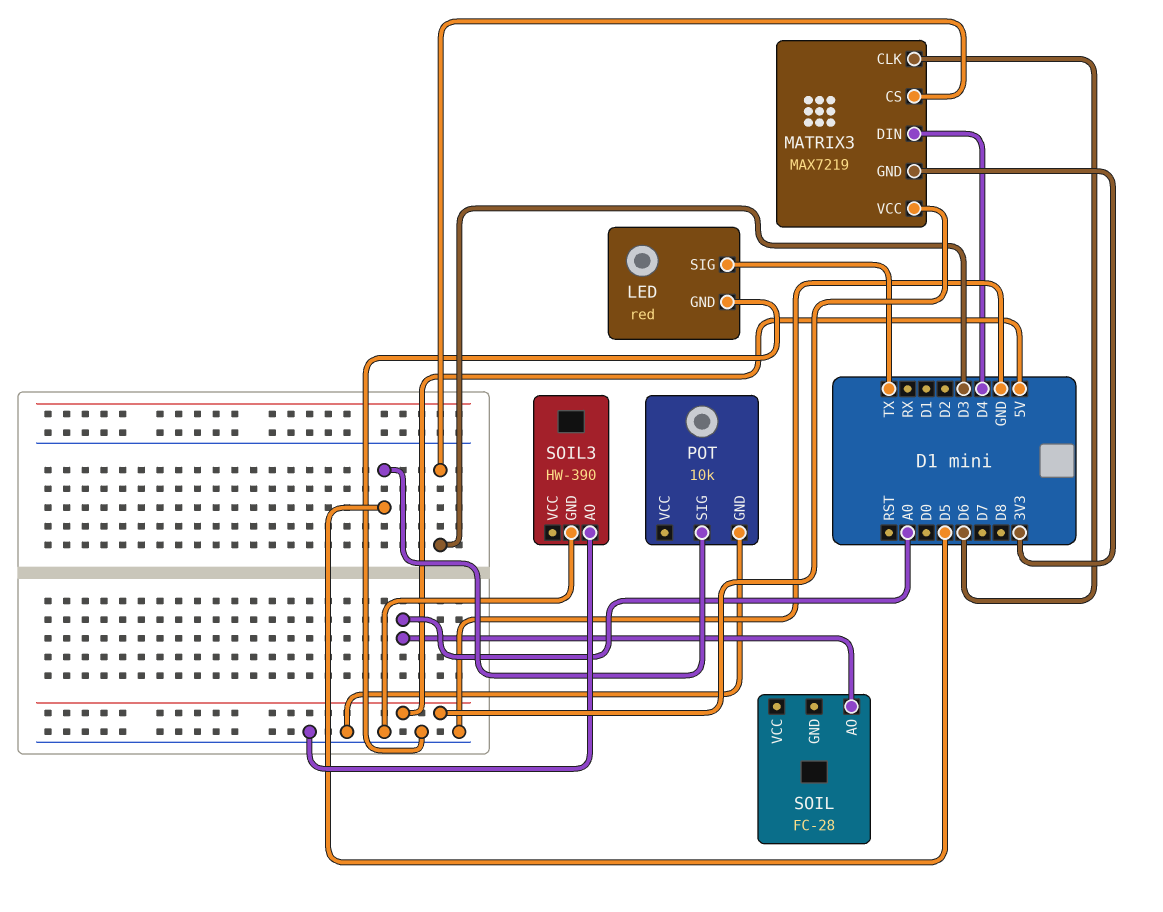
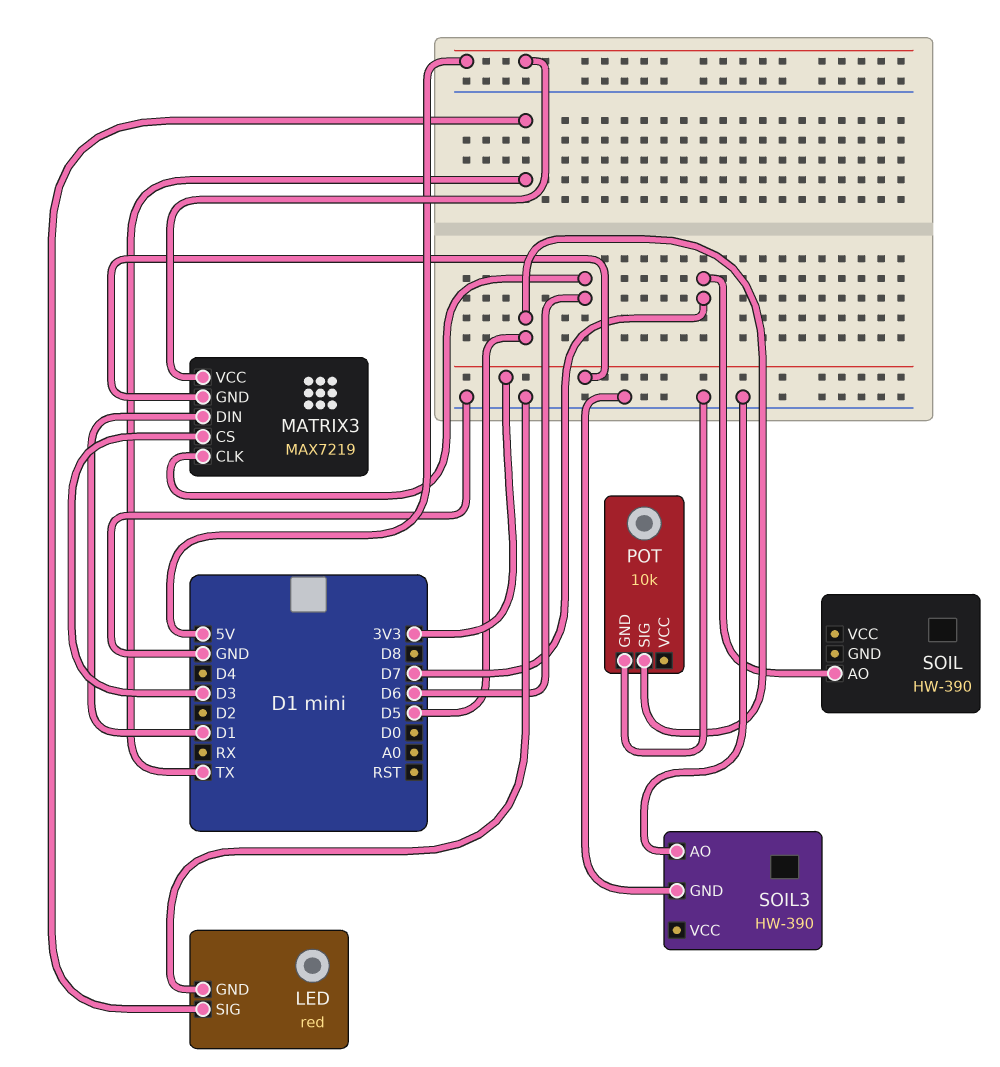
MATRIX3 pin DIN: D4 -> D1
SOIL: FC-28 -> HW-390
SOIL pin AO: A0 -> D7

